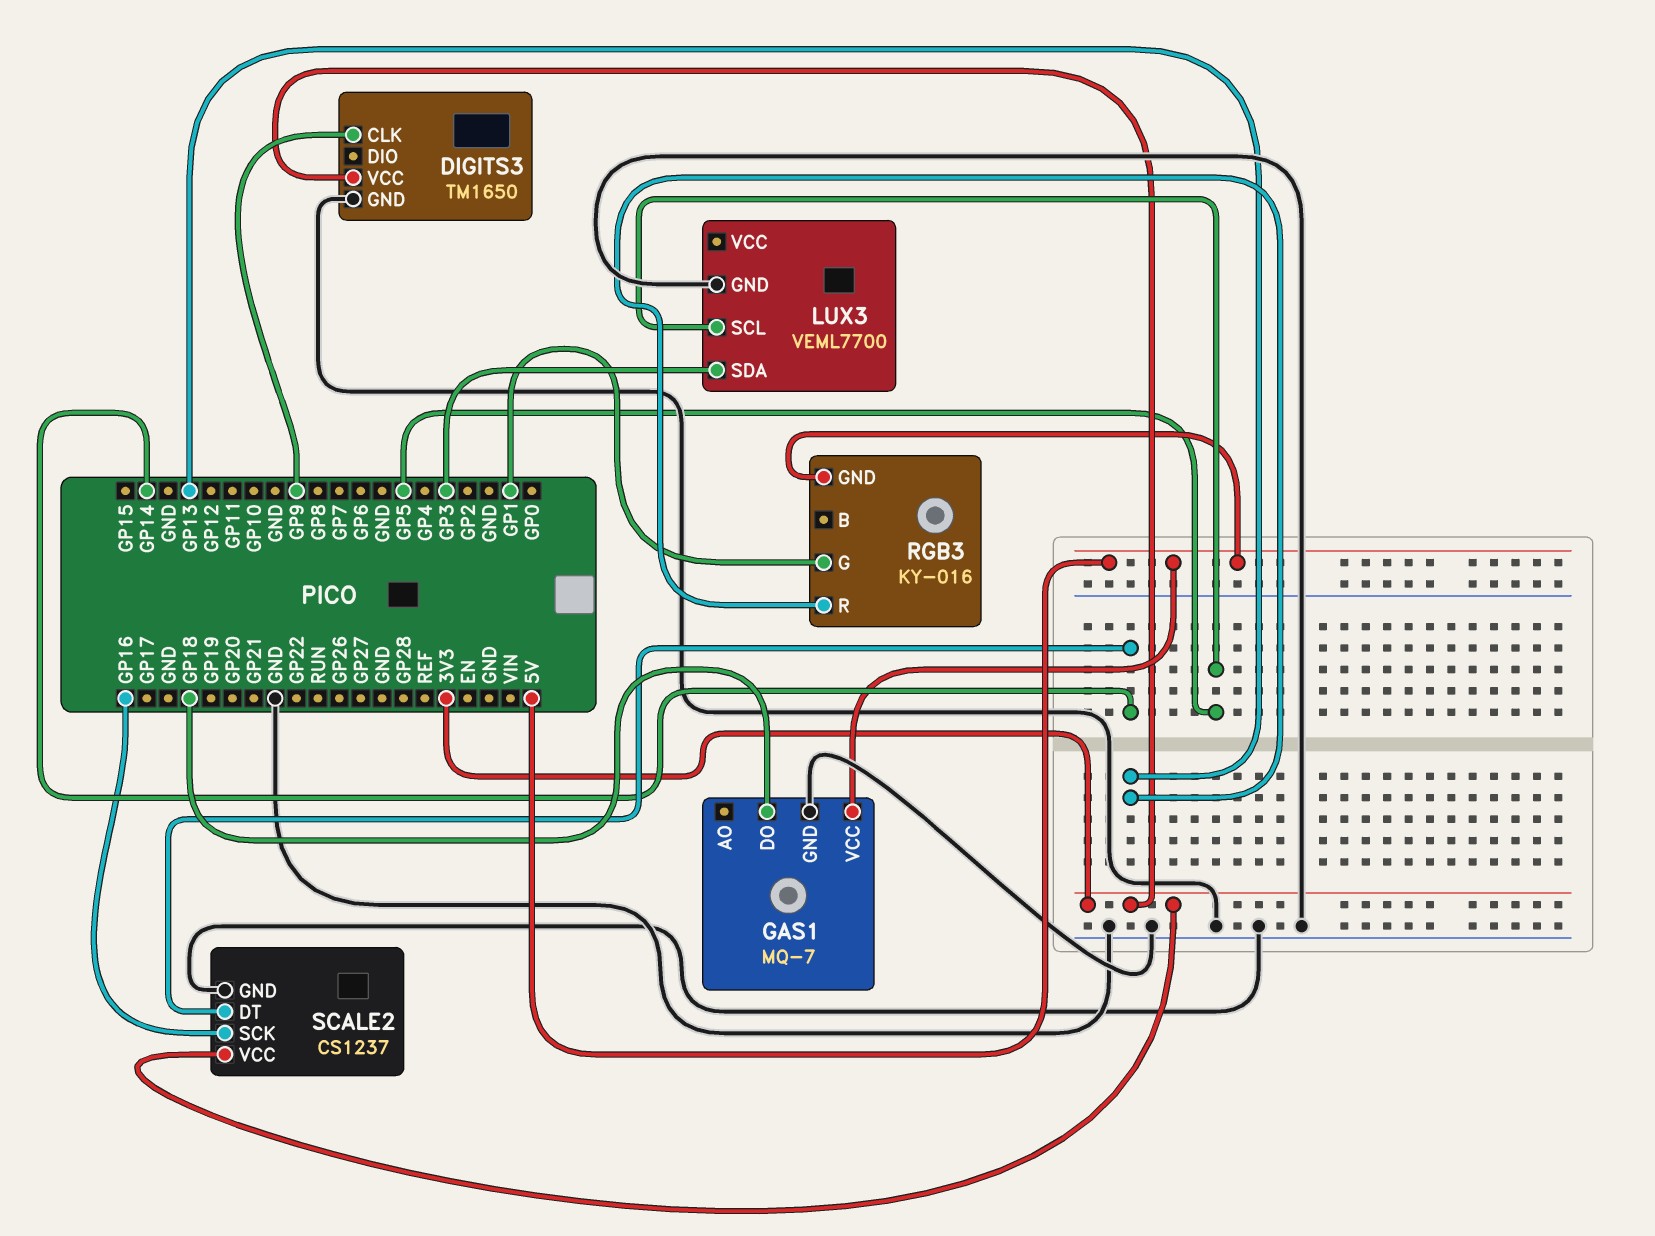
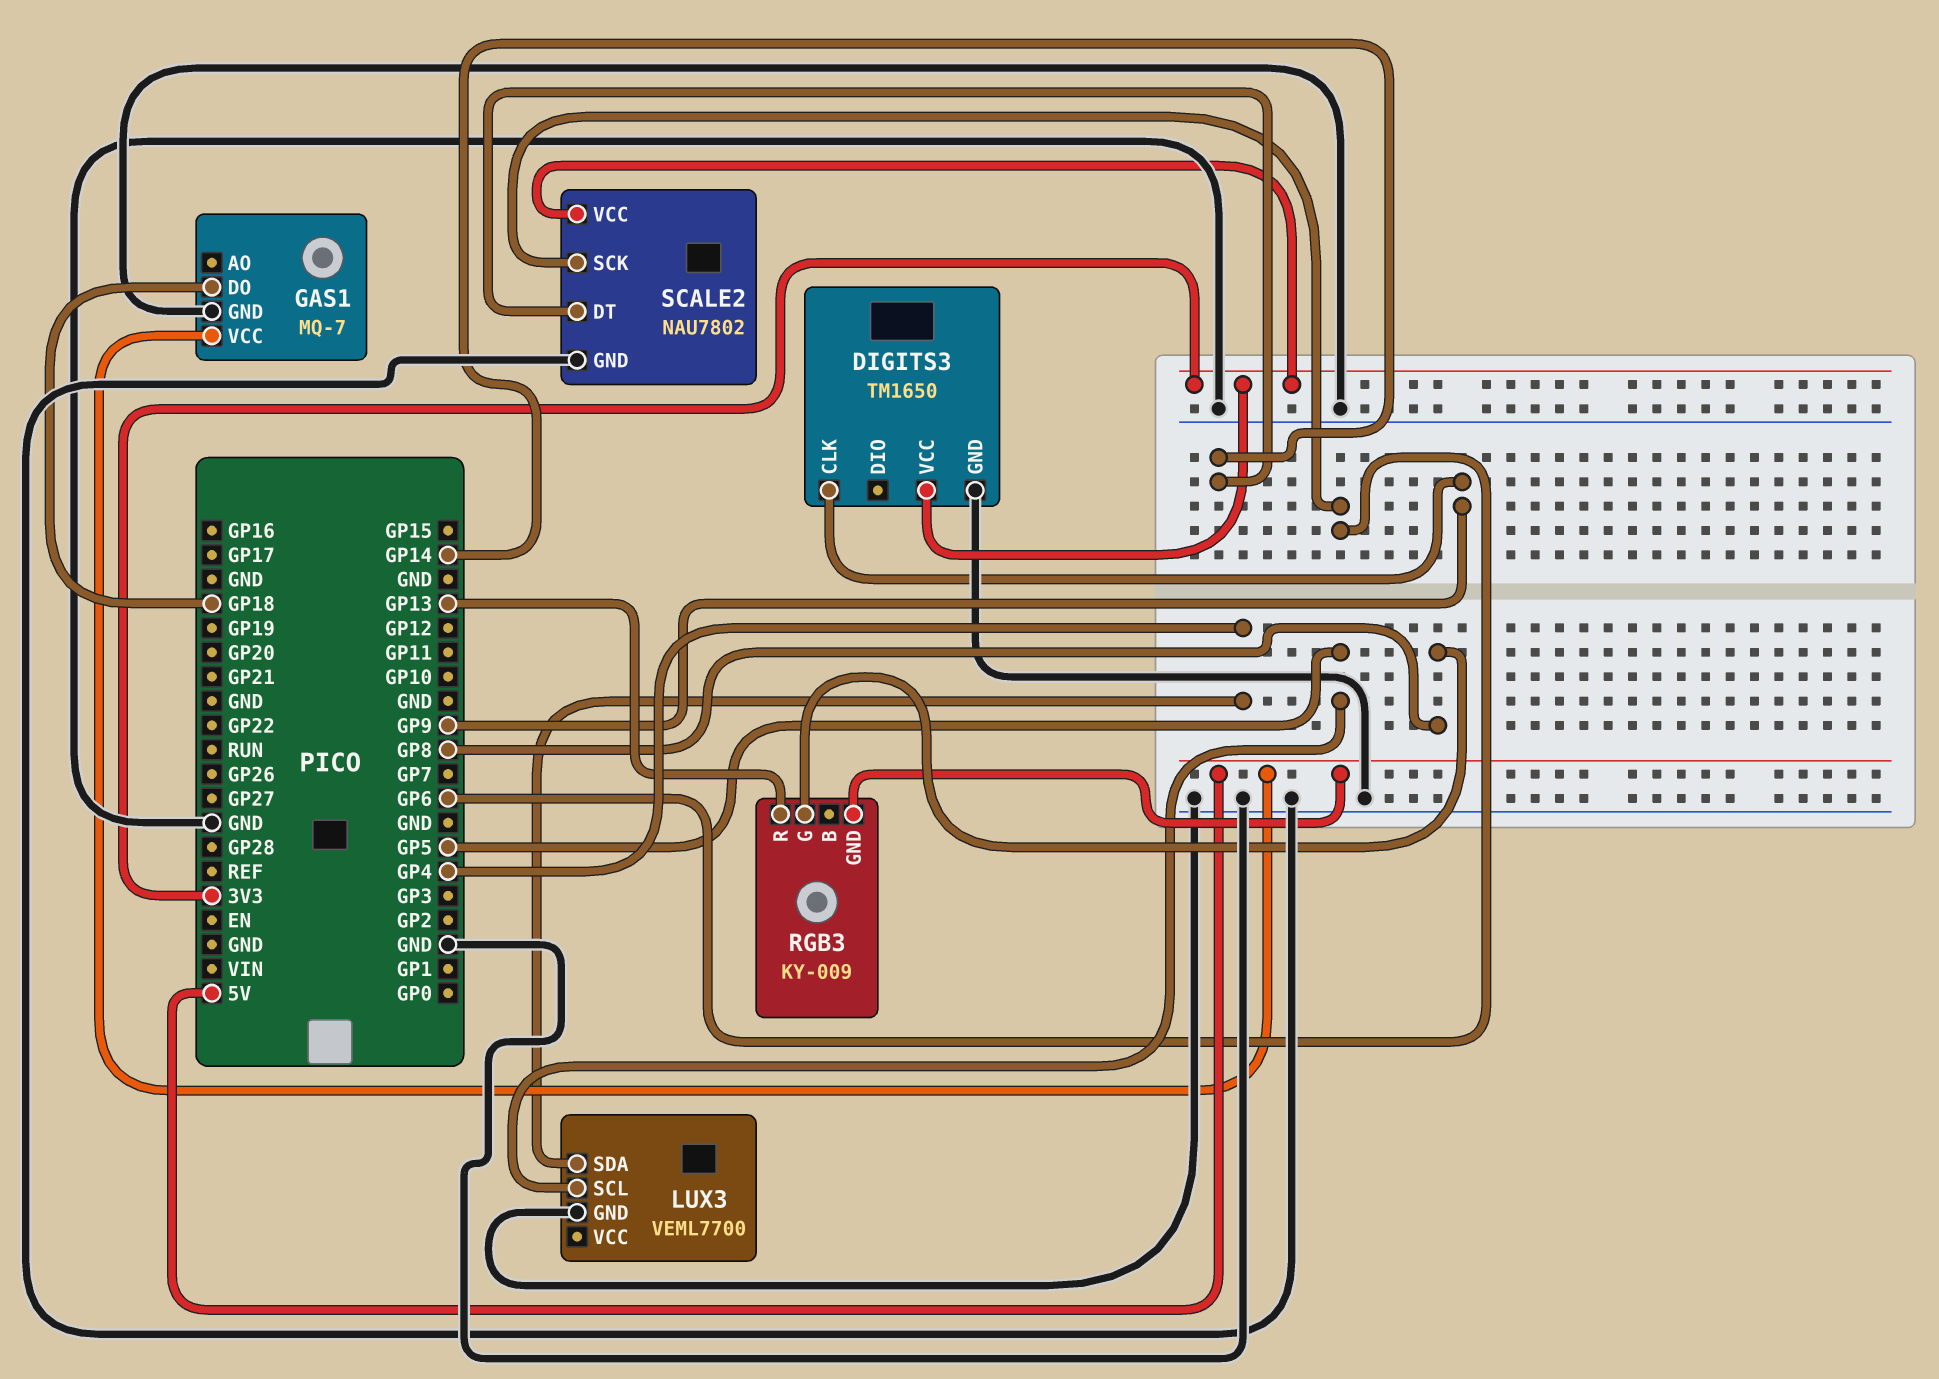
LUX3 pin SDA: GP3 -> GP4
RGB3: KY-016 -> KY-009
RGB3 pin G: GP1 -> GP8
SCALE2: CS1237 -> NAU7802
SCALE2 pin SCK: GP16 -> GP6

